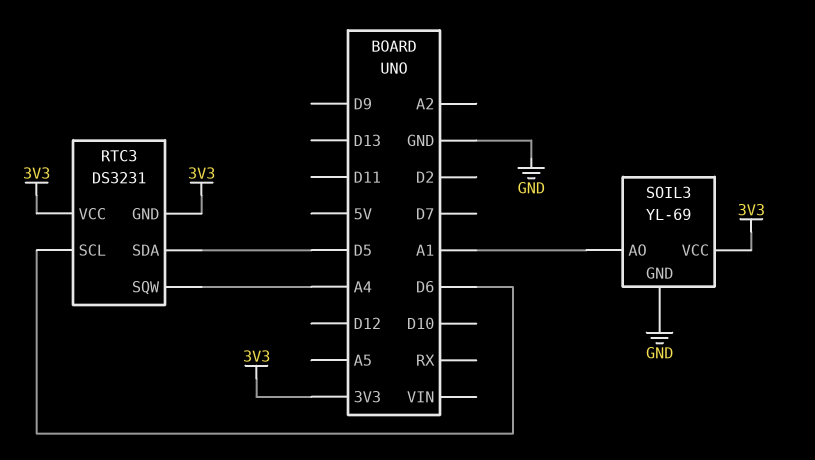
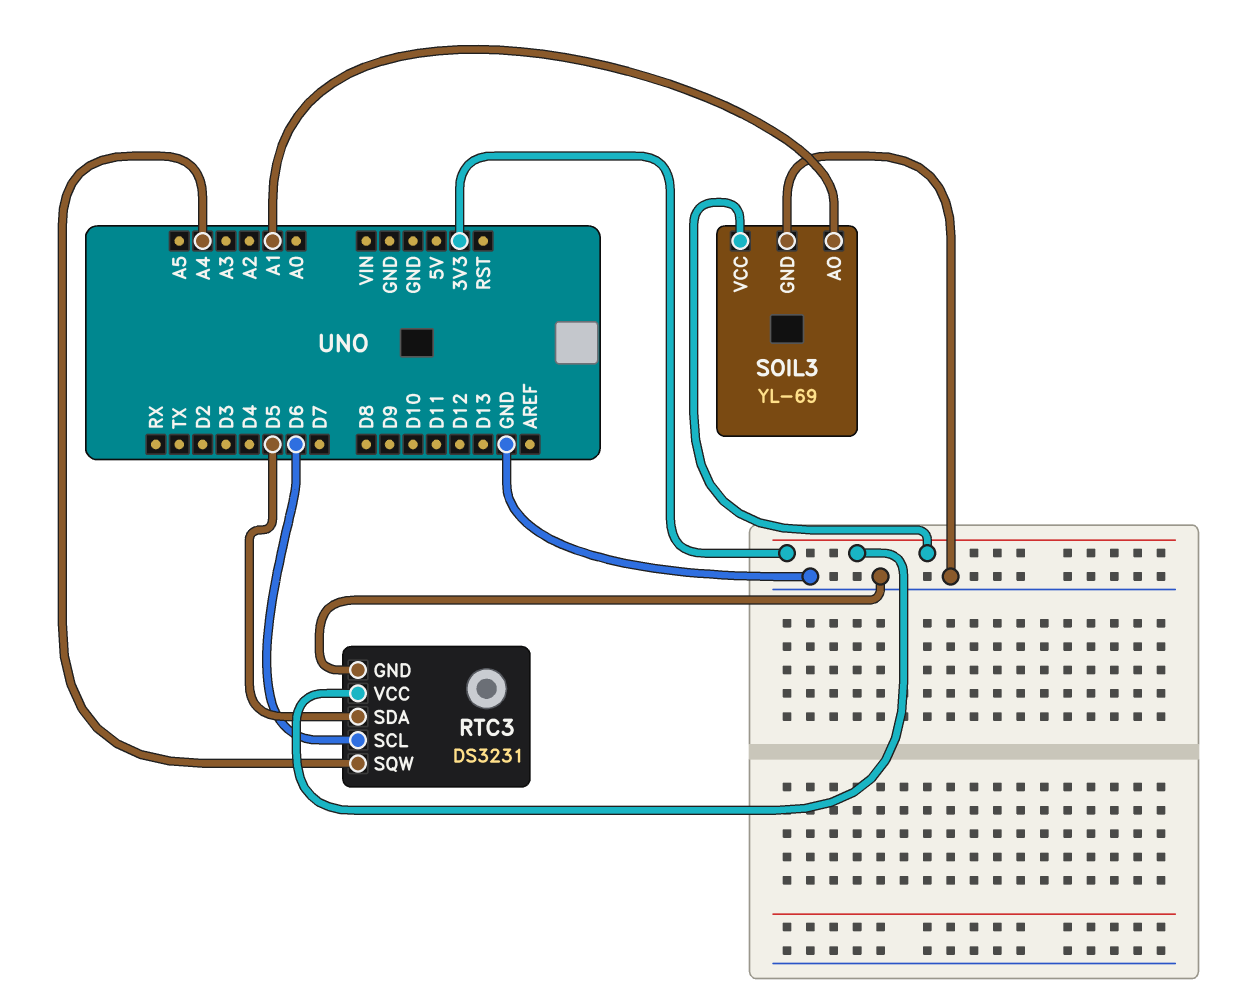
RTC3 pin GND: 3V3 -> GND

